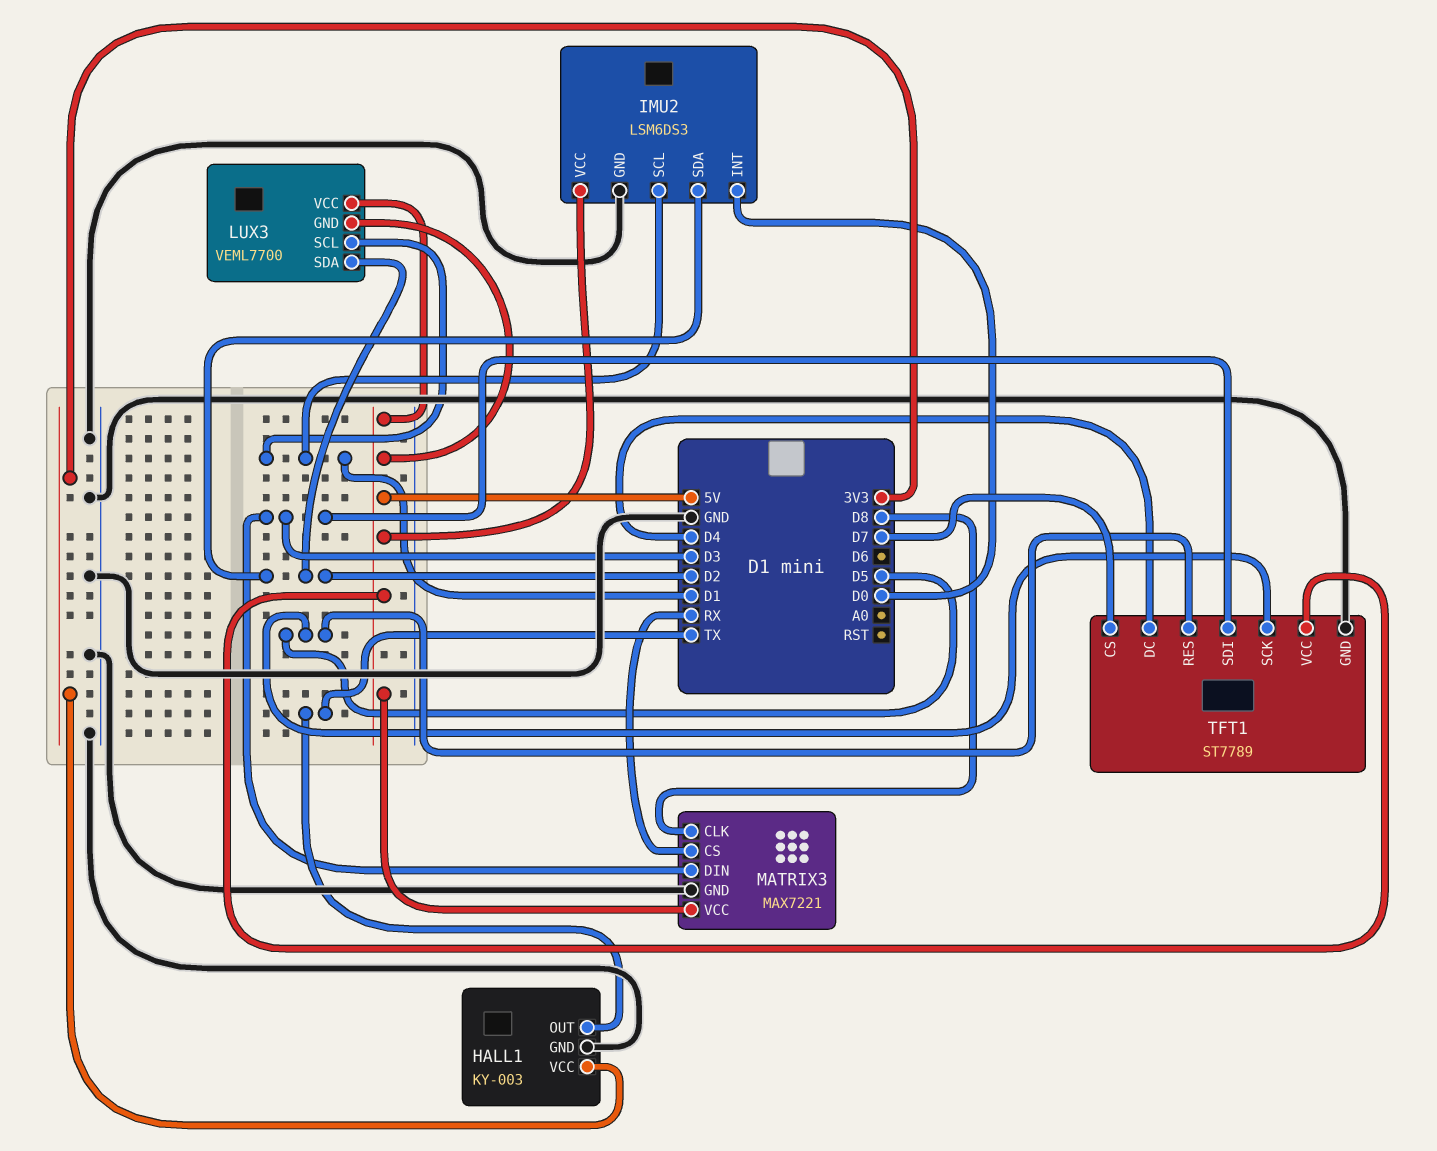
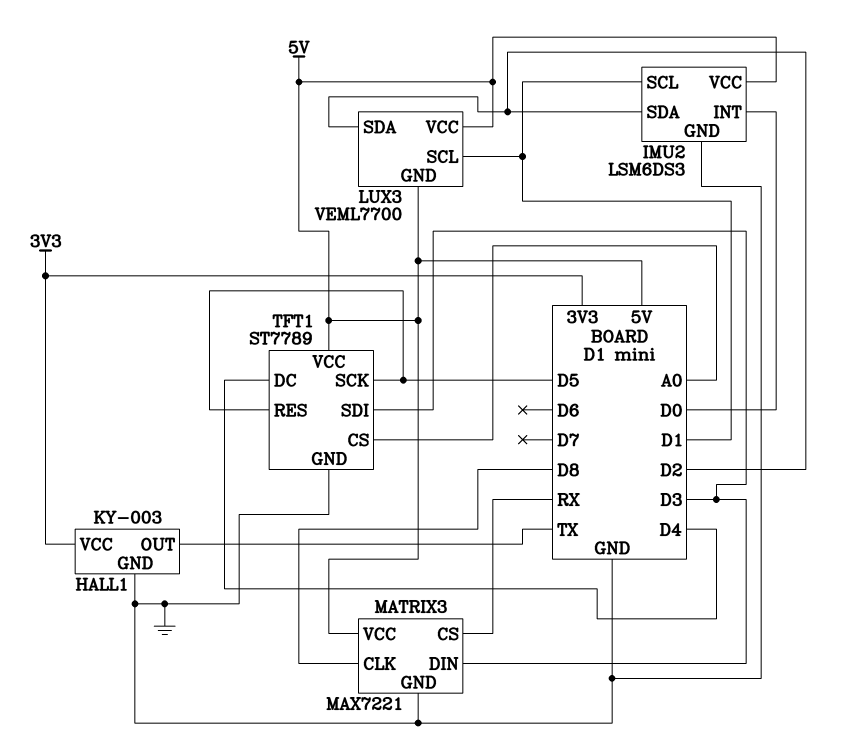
TFT1 pin CS: D7 -> A0

